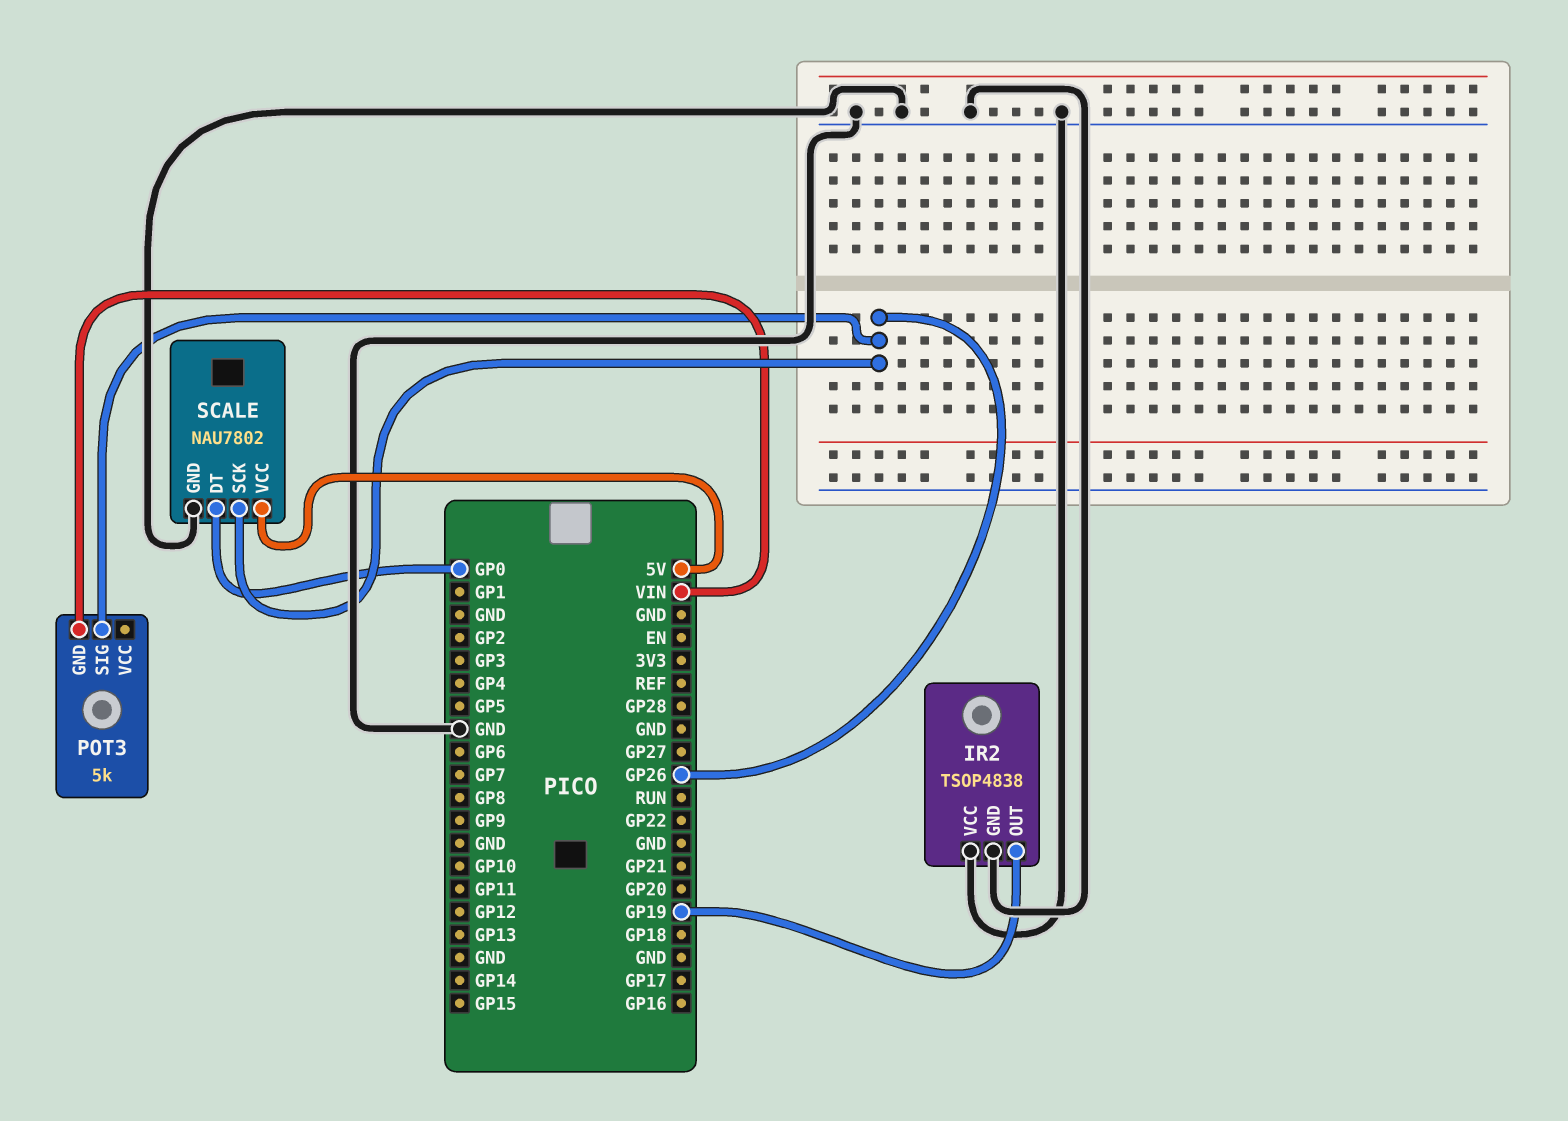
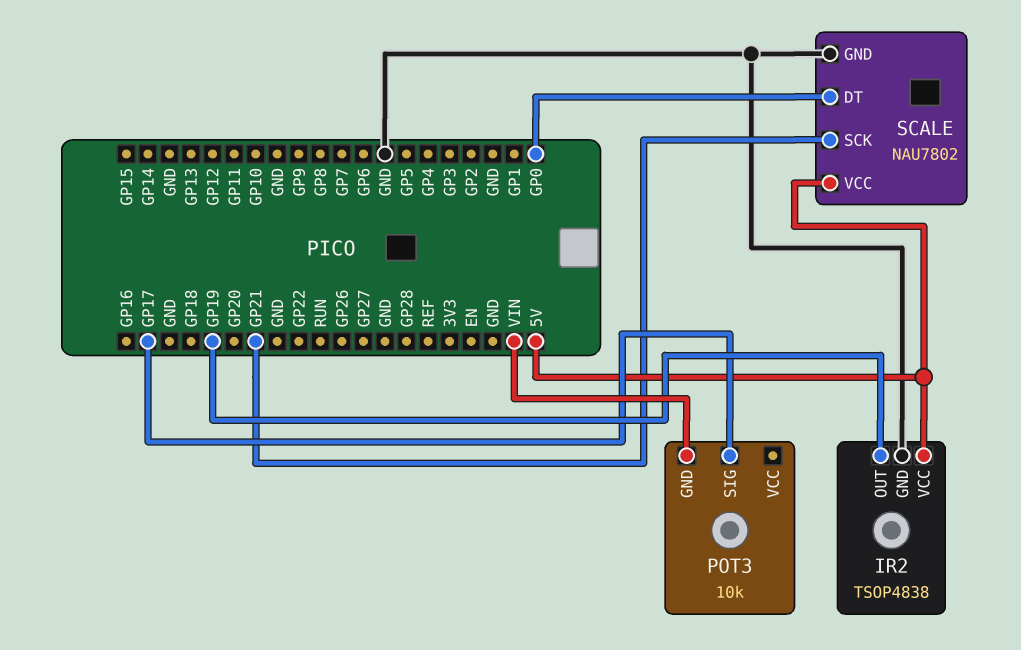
IR2 pin VCC: GND -> 5V
POT3: 5k -> 10k
POT3 pin SIG: GP26 -> GP17
SCALE pin SCK: GP26 -> GP21

